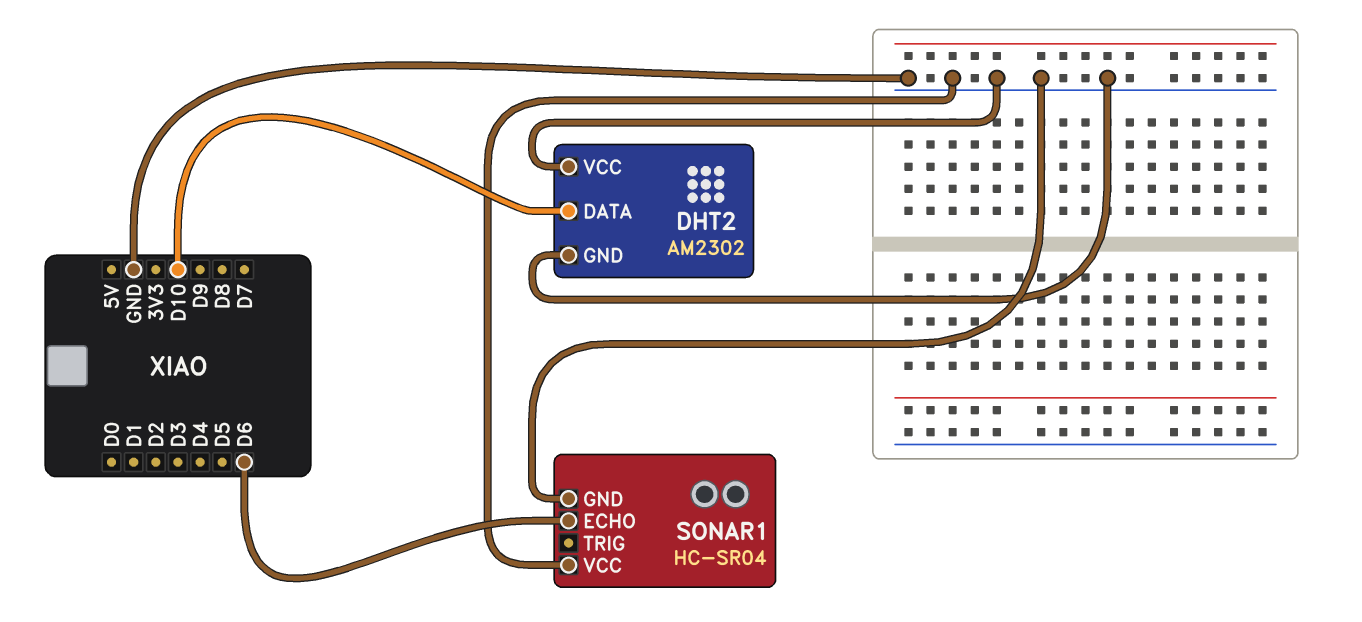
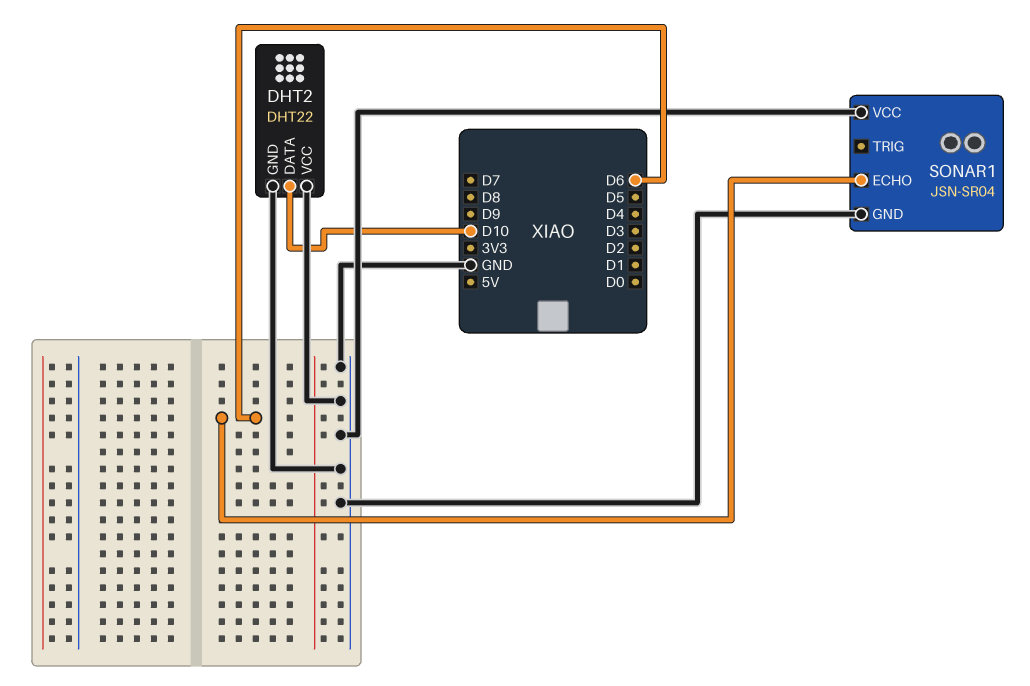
DHT2: AM2302 -> DHT22
SONAR1: HC-SR04 -> JSN-SR04

